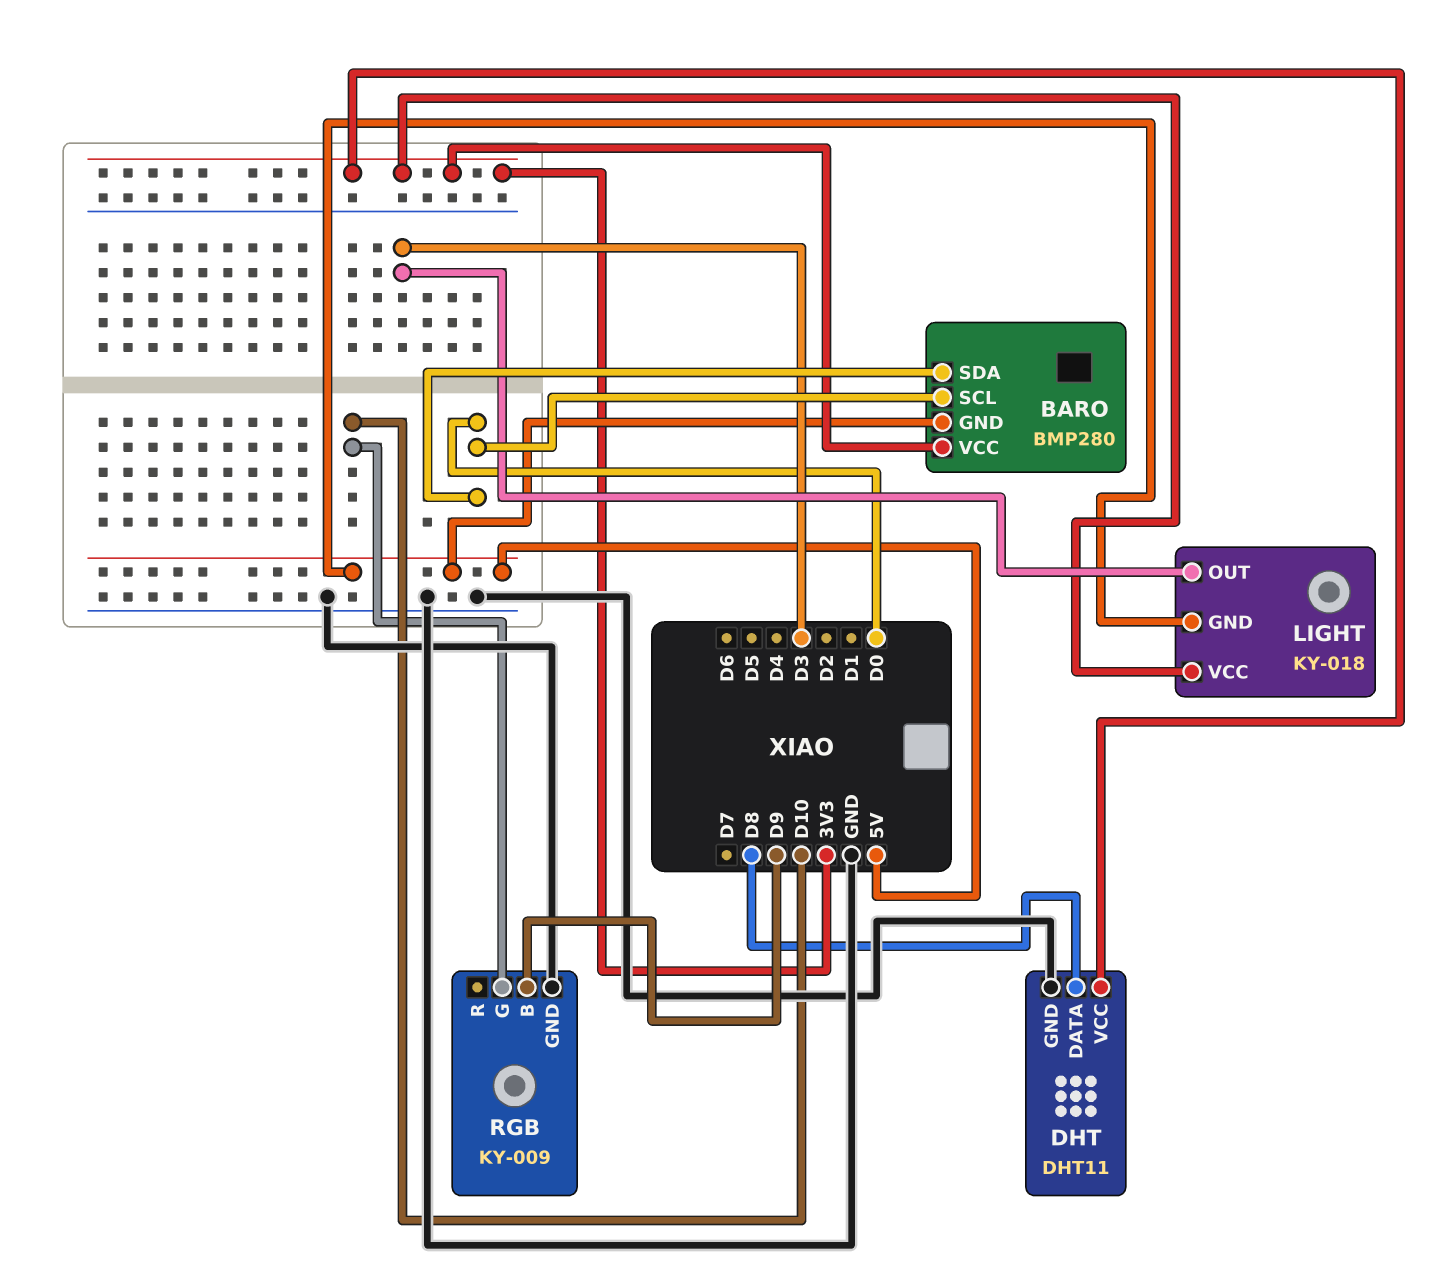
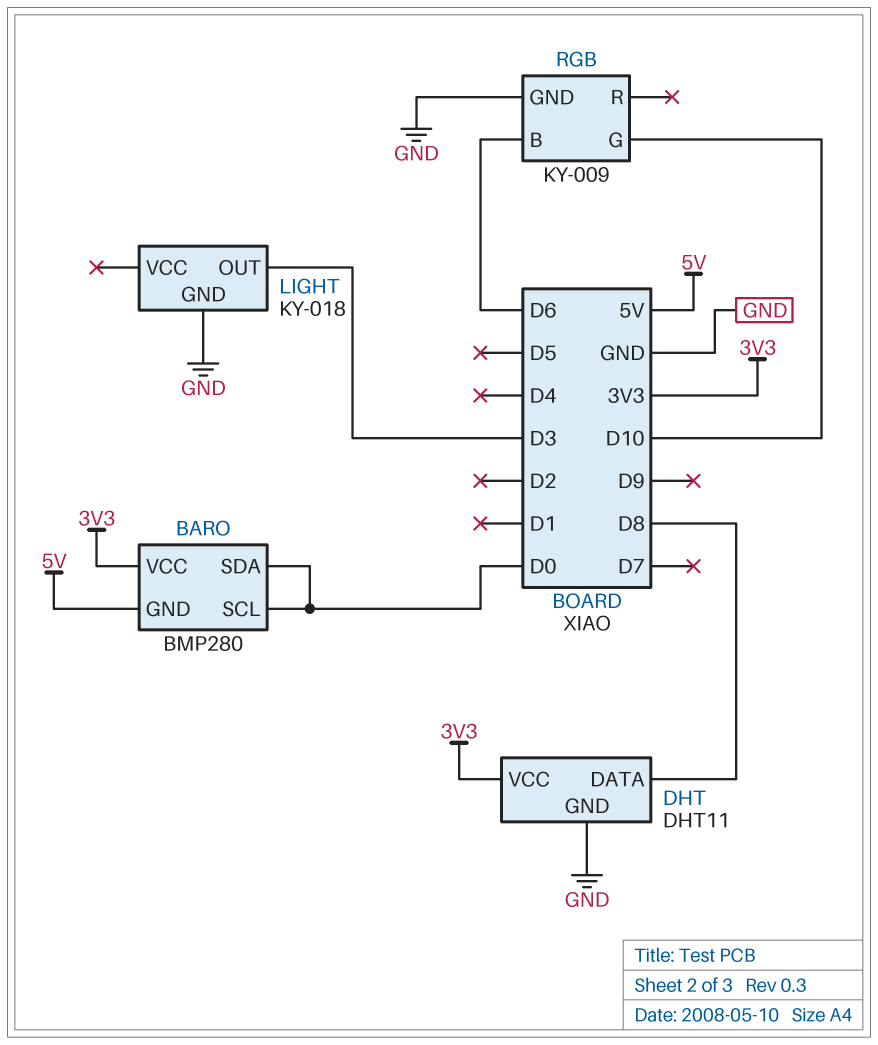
LIGHT pin GND: 5V -> GND
LIGHT pin VCC: 3V3 -> none
RGB pin B: D9 -> D6

